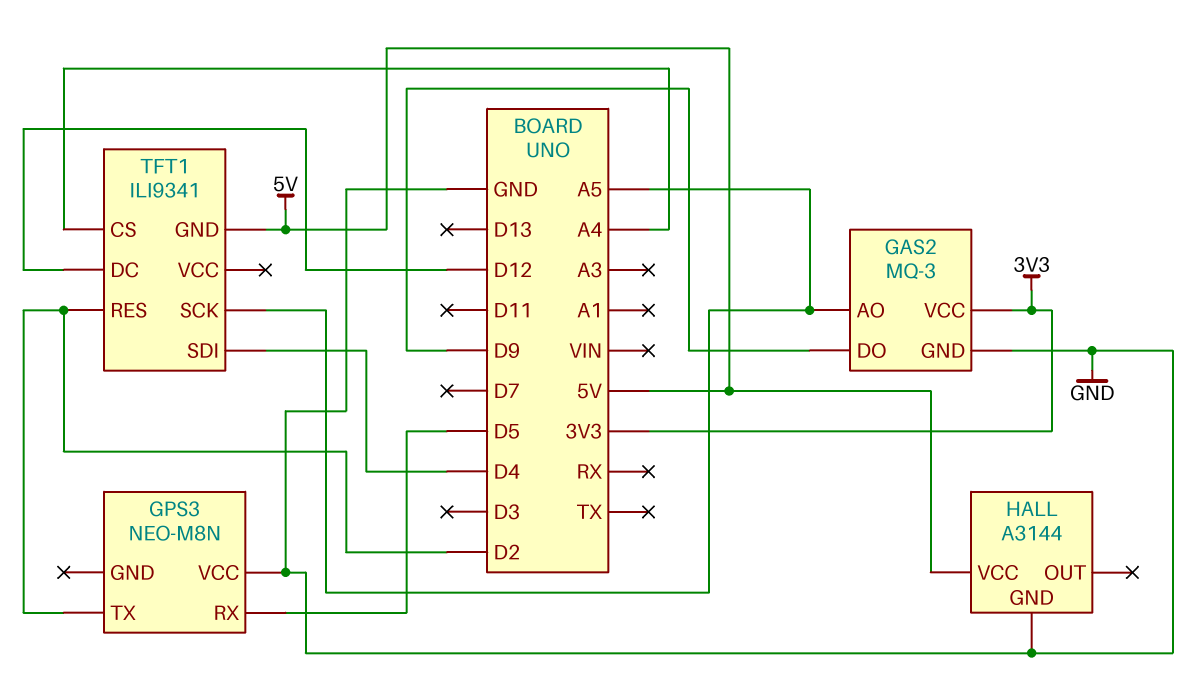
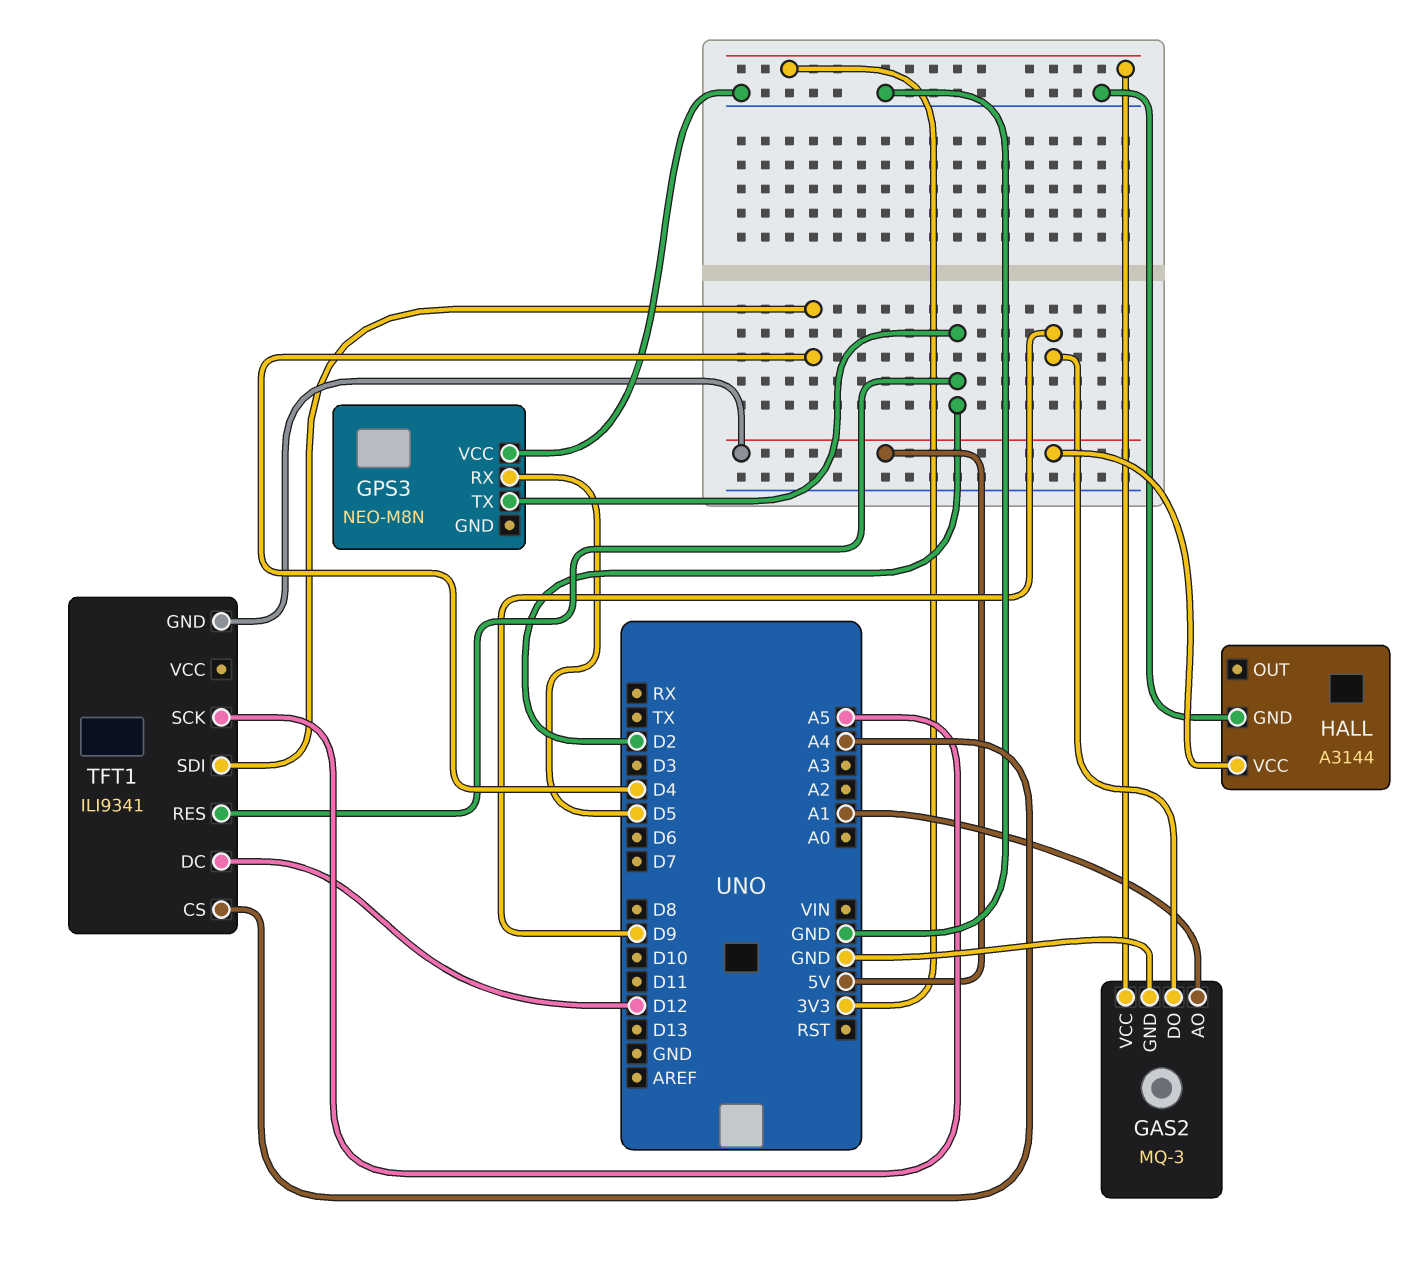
GAS2 pin AO: A5 -> A1

